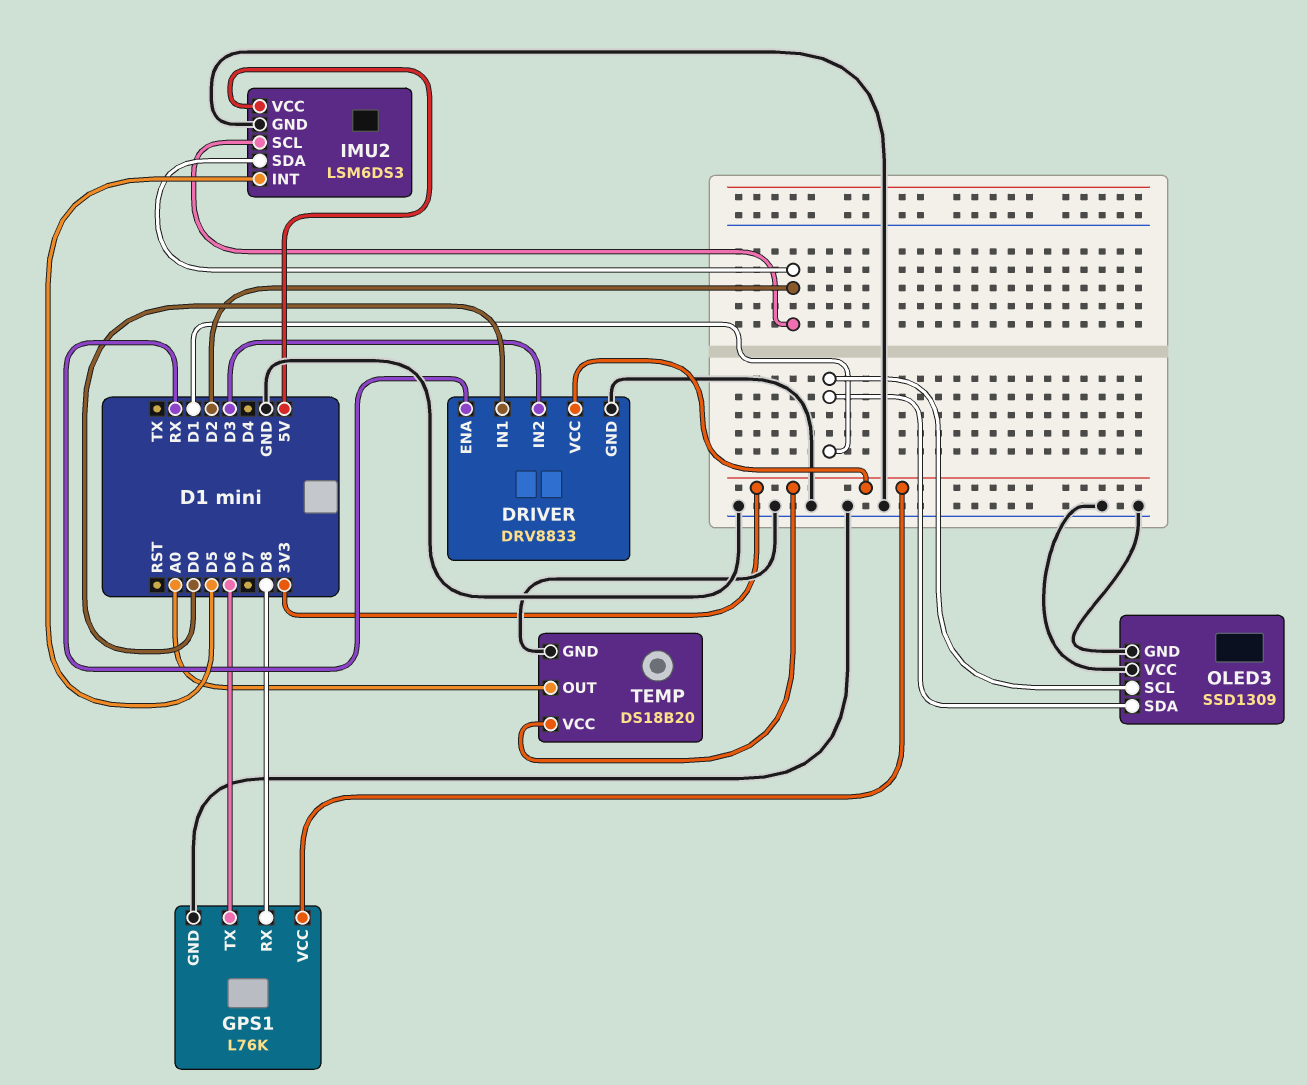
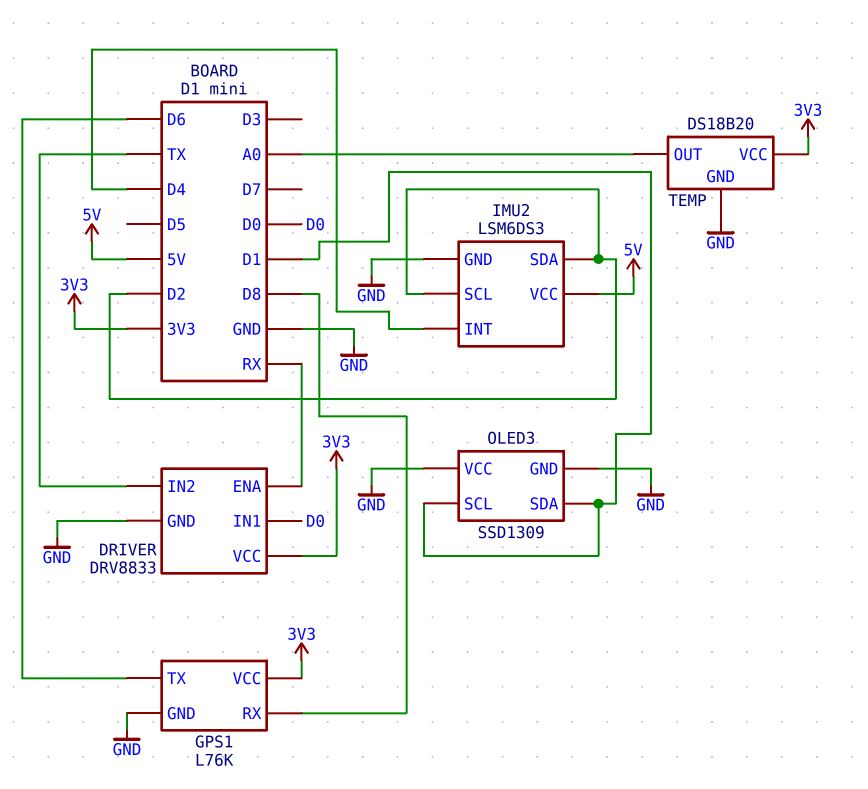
DRIVER pin IN2: D3 -> TX
IMU2 pin INT: D5 -> D4

